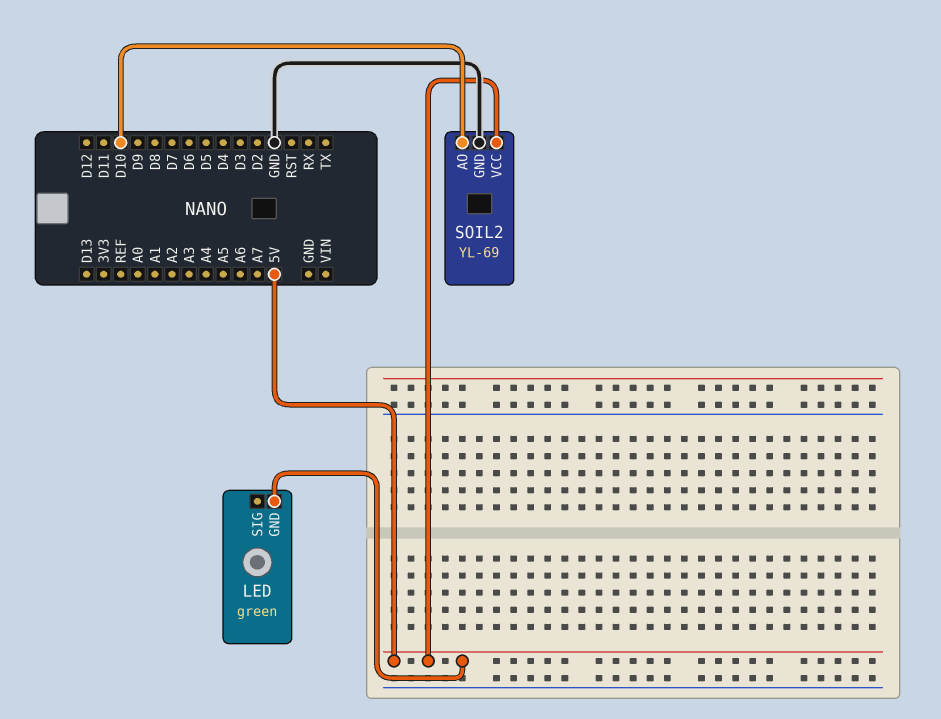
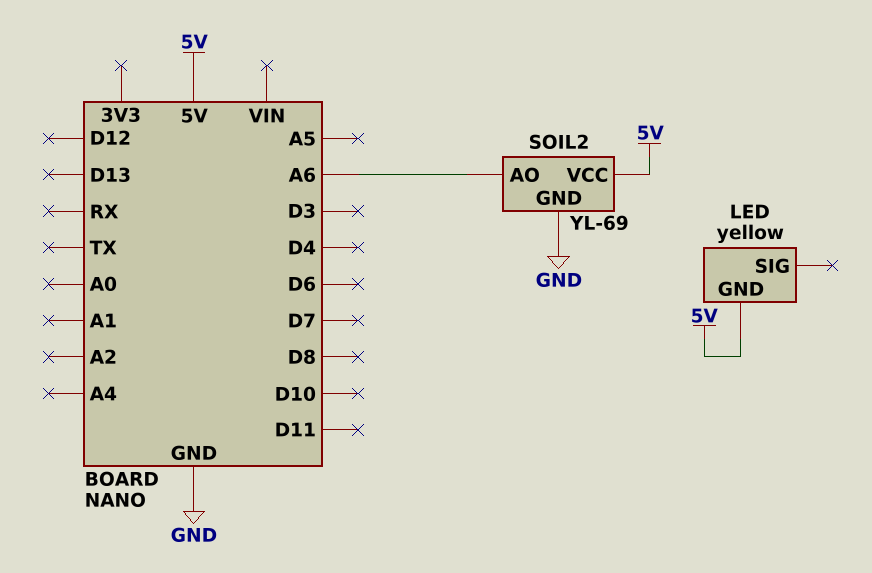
LED: green -> yellow
SOIL2 pin AO: D10 -> A6

